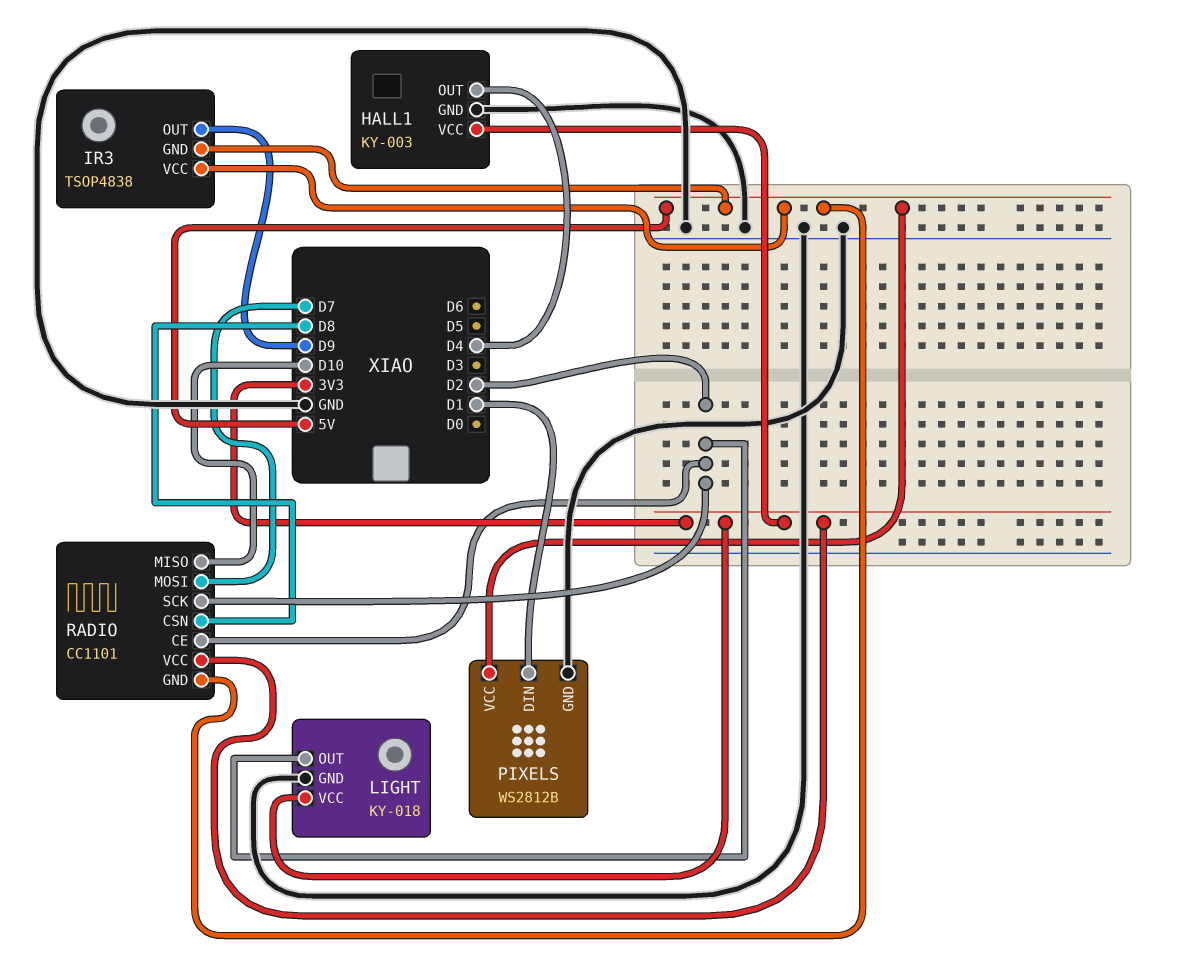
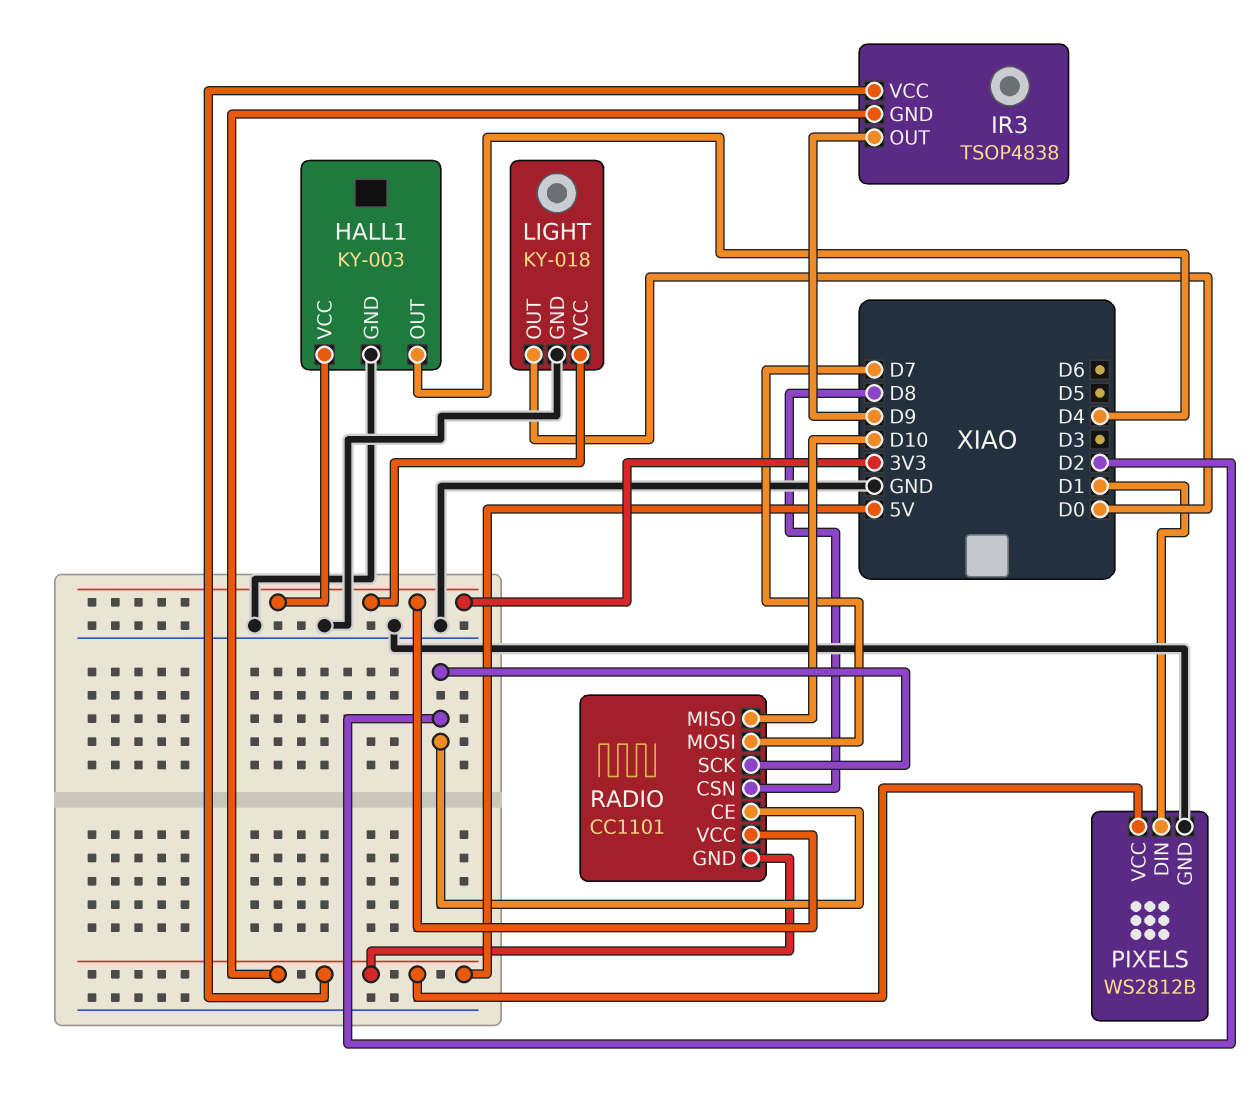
LIGHT pin OUT: D2 -> D0

